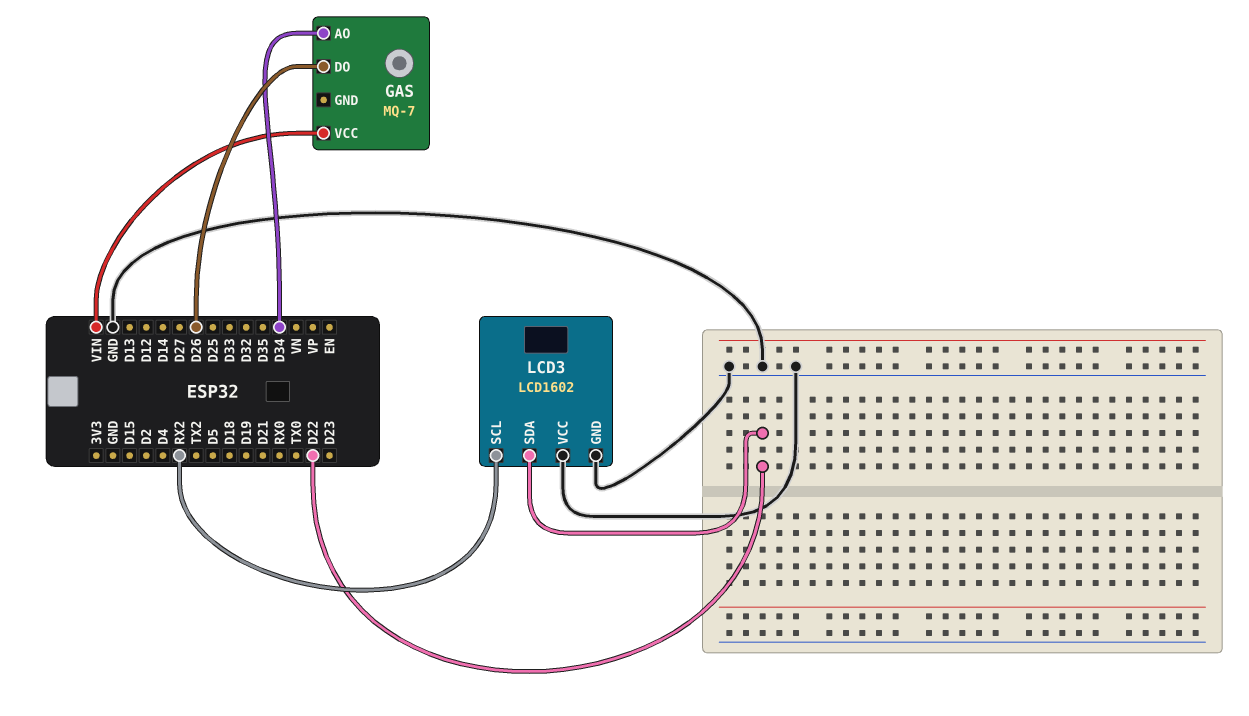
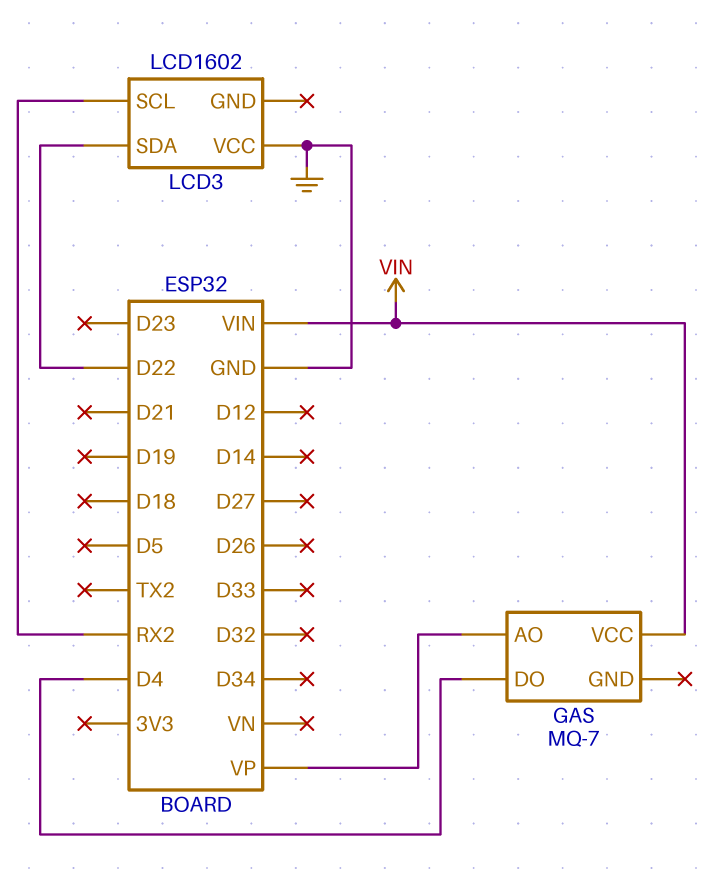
GAS pin AO: D34 -> VP
GAS pin DO: D26 -> D4
LCD3 pin GND: GND -> none

